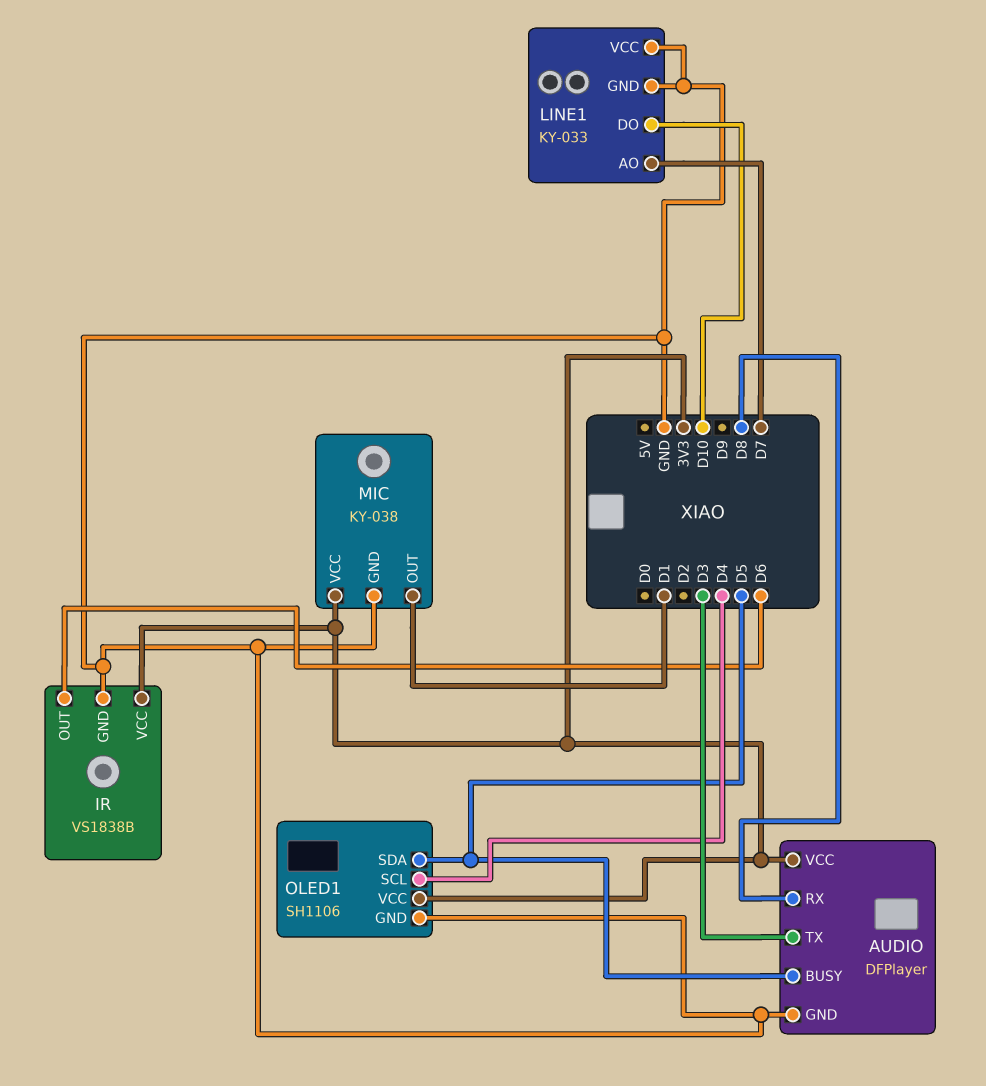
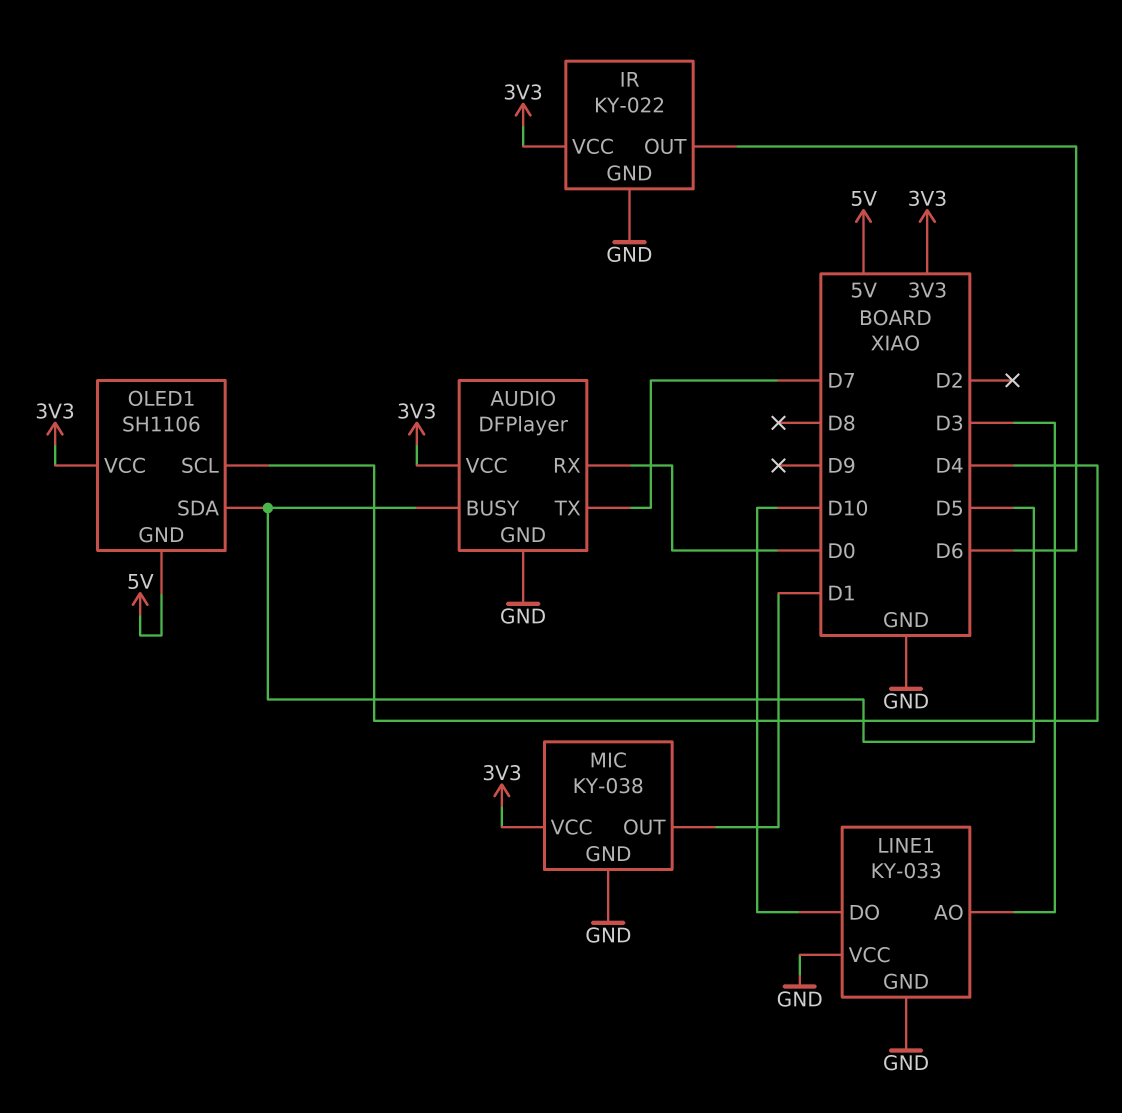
AUDIO pin RX: D8 -> D0
AUDIO pin TX: D3 -> D7
IR: VS1838B -> KY-022
LINE1 pin AO: D7 -> D3
OLED1 pin GND: GND -> 5V

